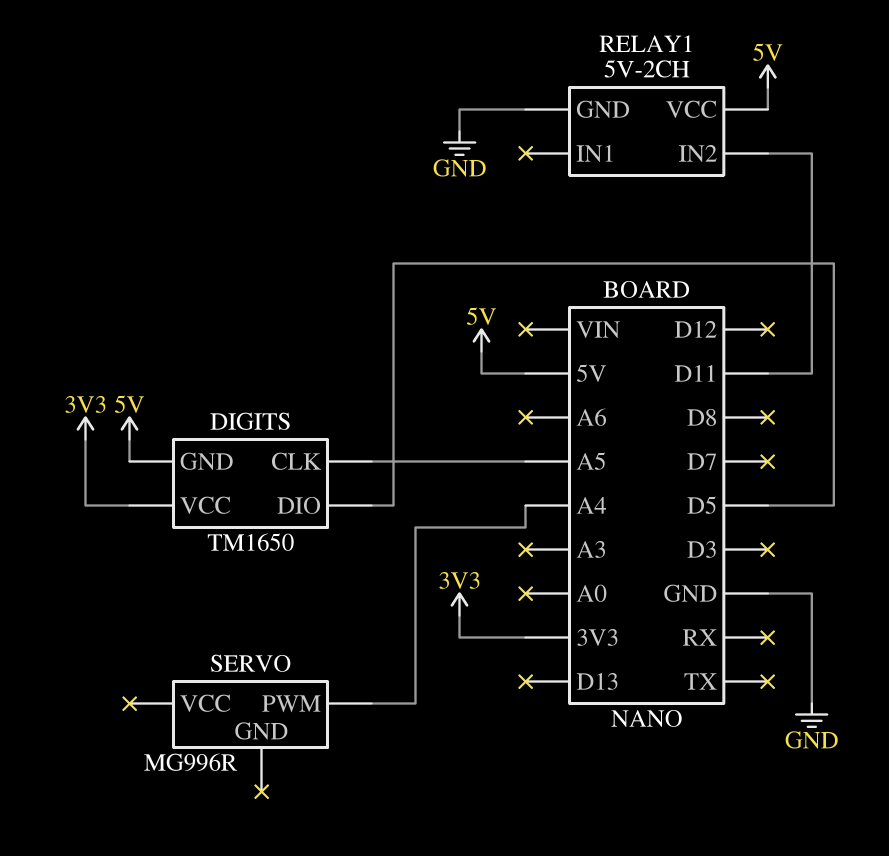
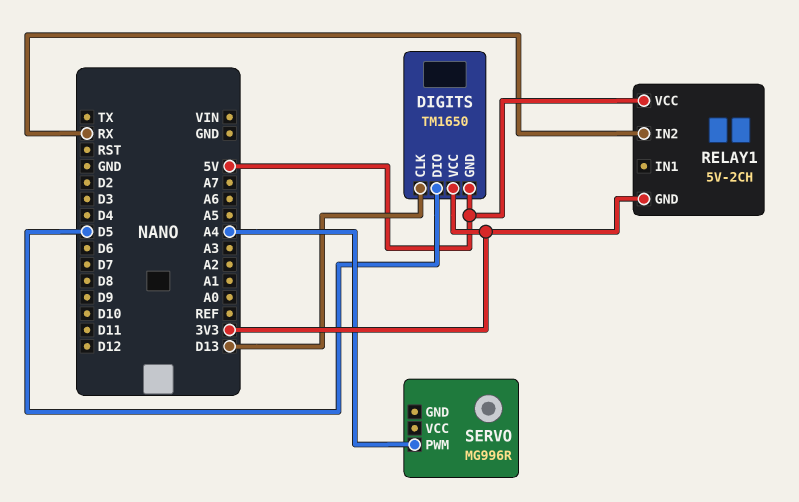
DIGITS pin CLK: A5 -> D13
RELAY1 pin GND: GND -> 3V3
RELAY1 pin IN2: D11 -> RX

